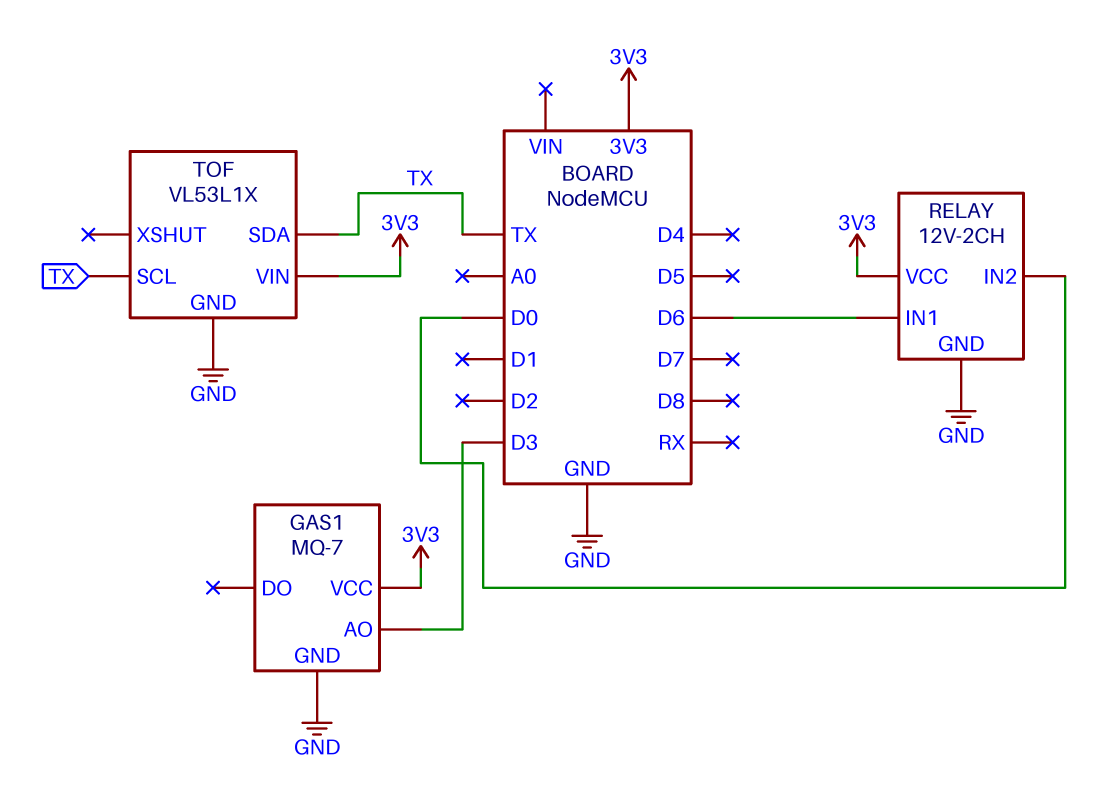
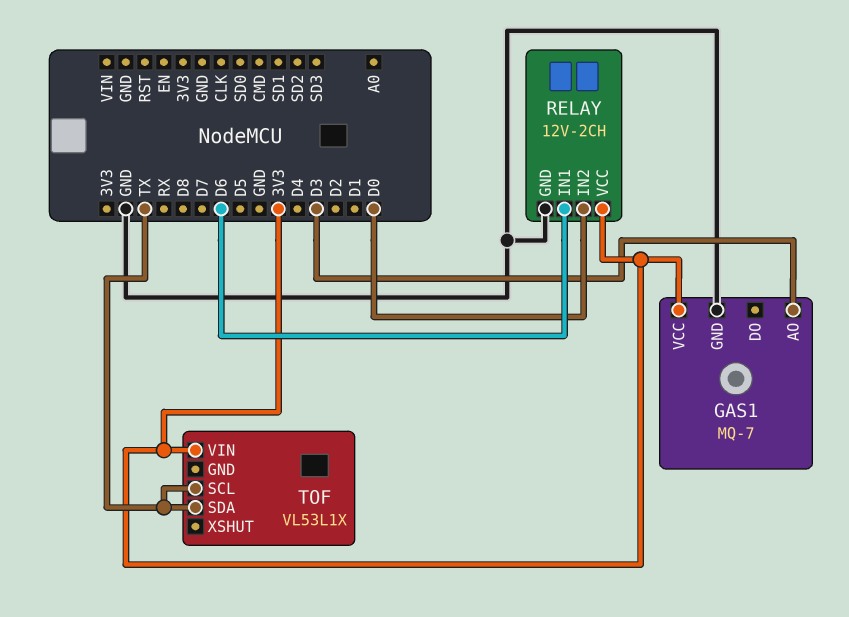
TOF pin GND: GND -> none

